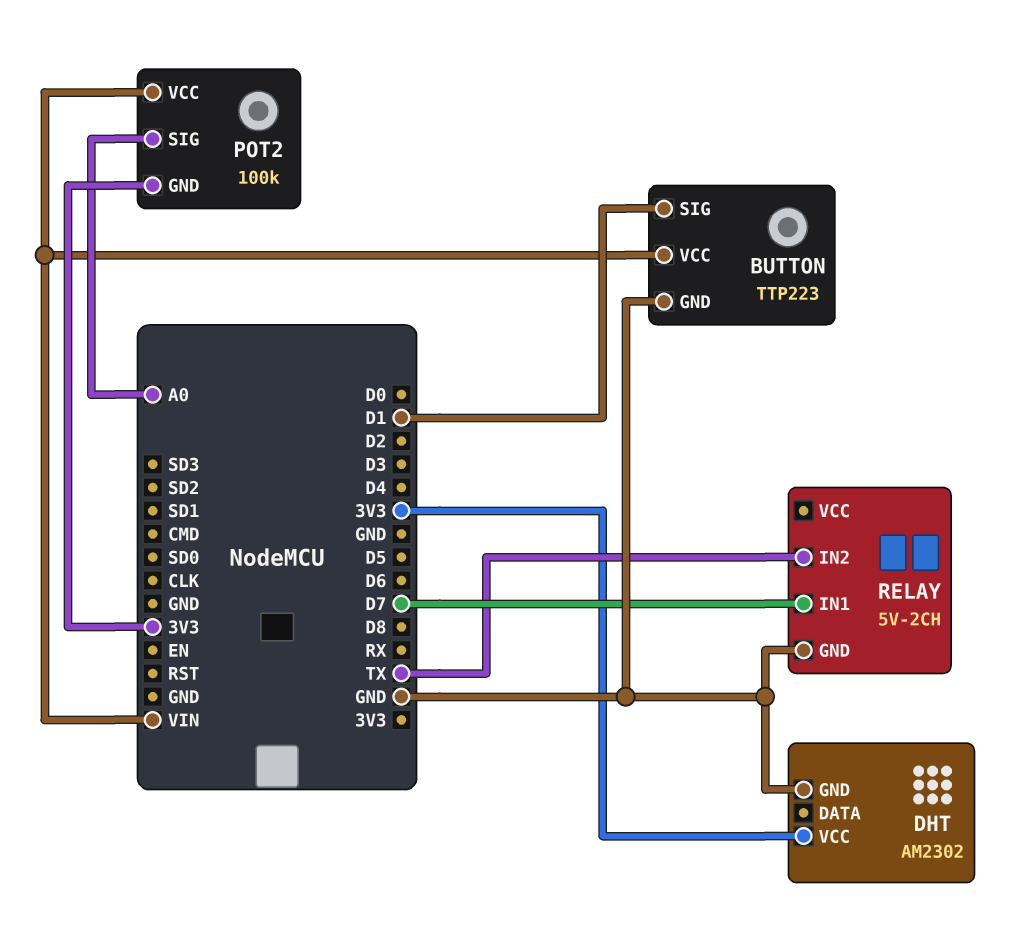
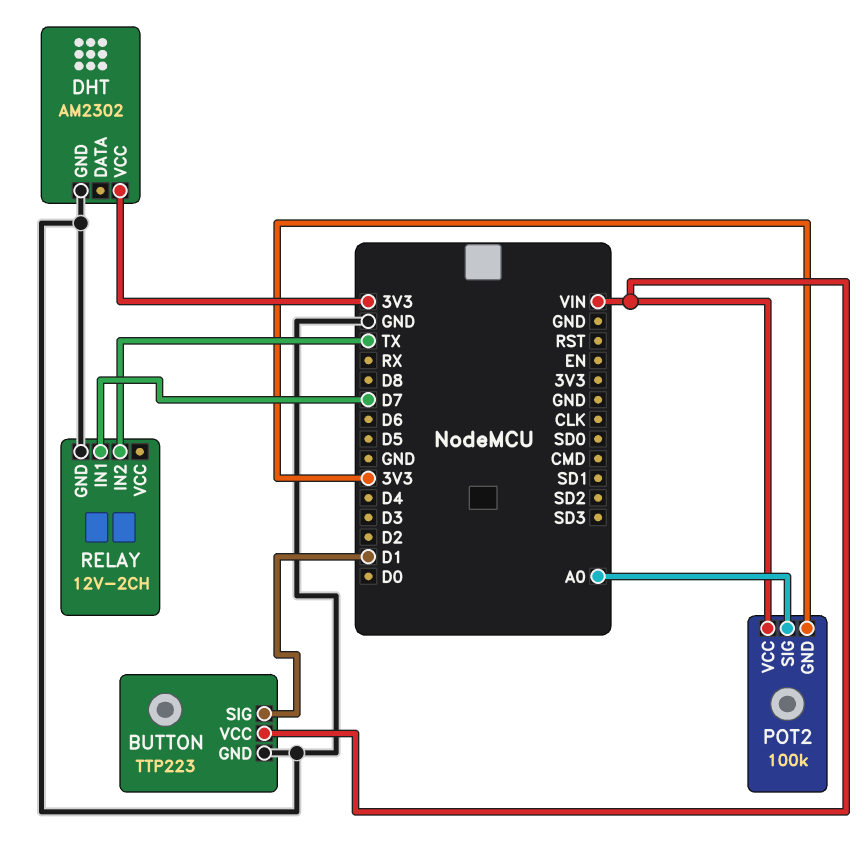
RELAY: 5V-2CH -> 12V-2CH

